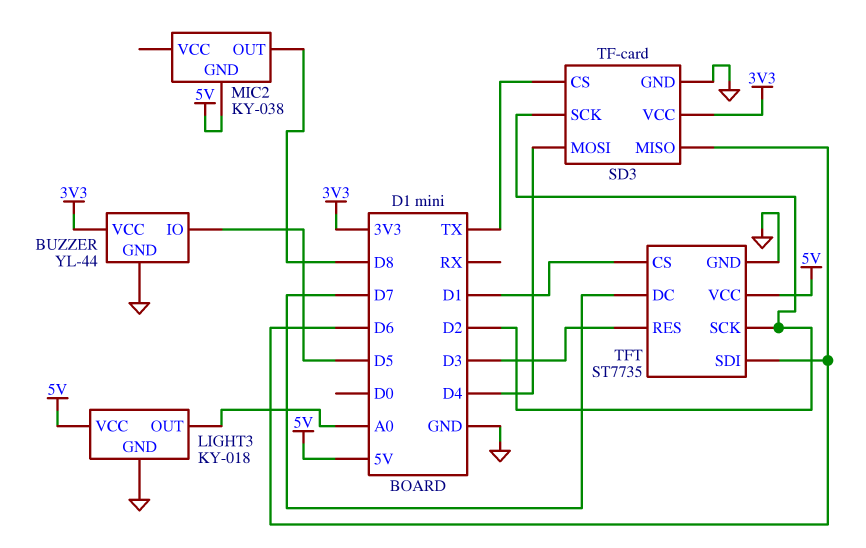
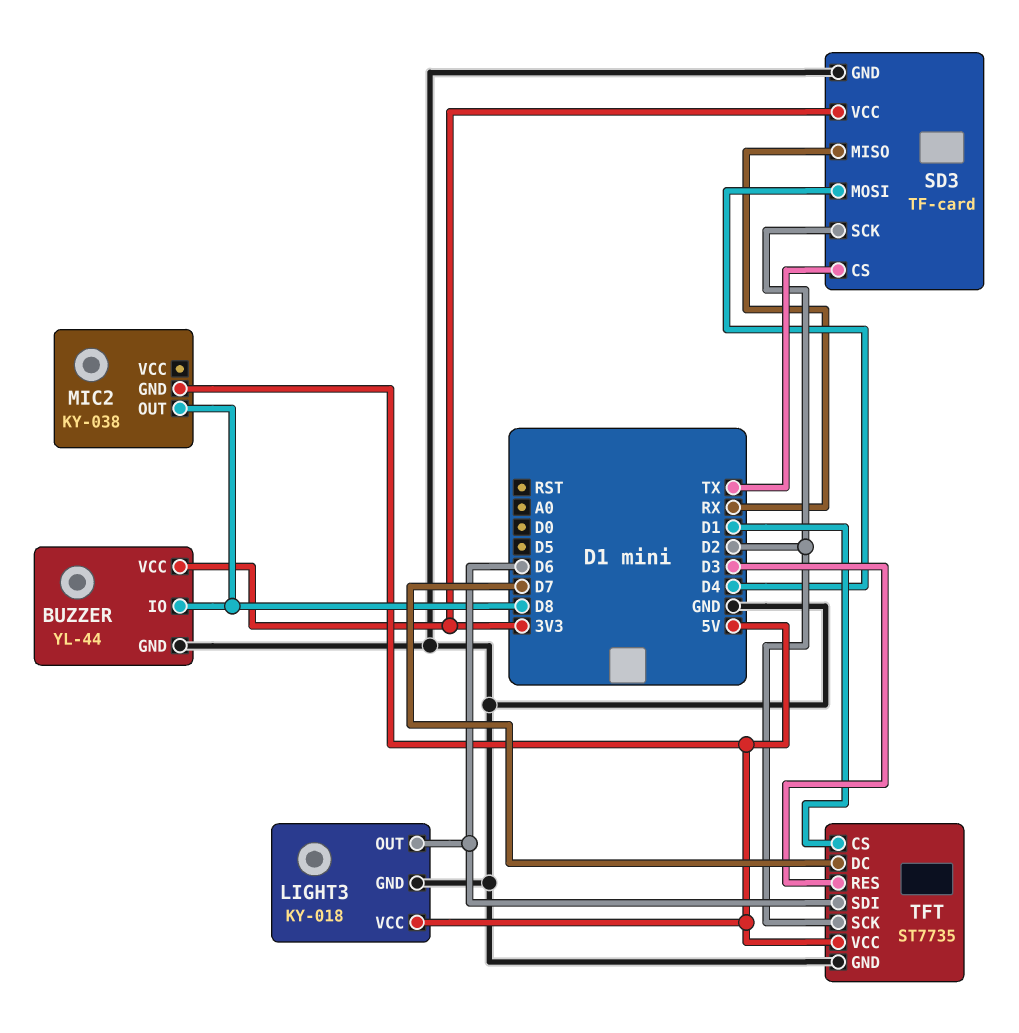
BUZZER pin IO: D5 -> D8
LIGHT3 pin OUT: A0 -> D6
SD3 pin MISO: D6 -> RX

